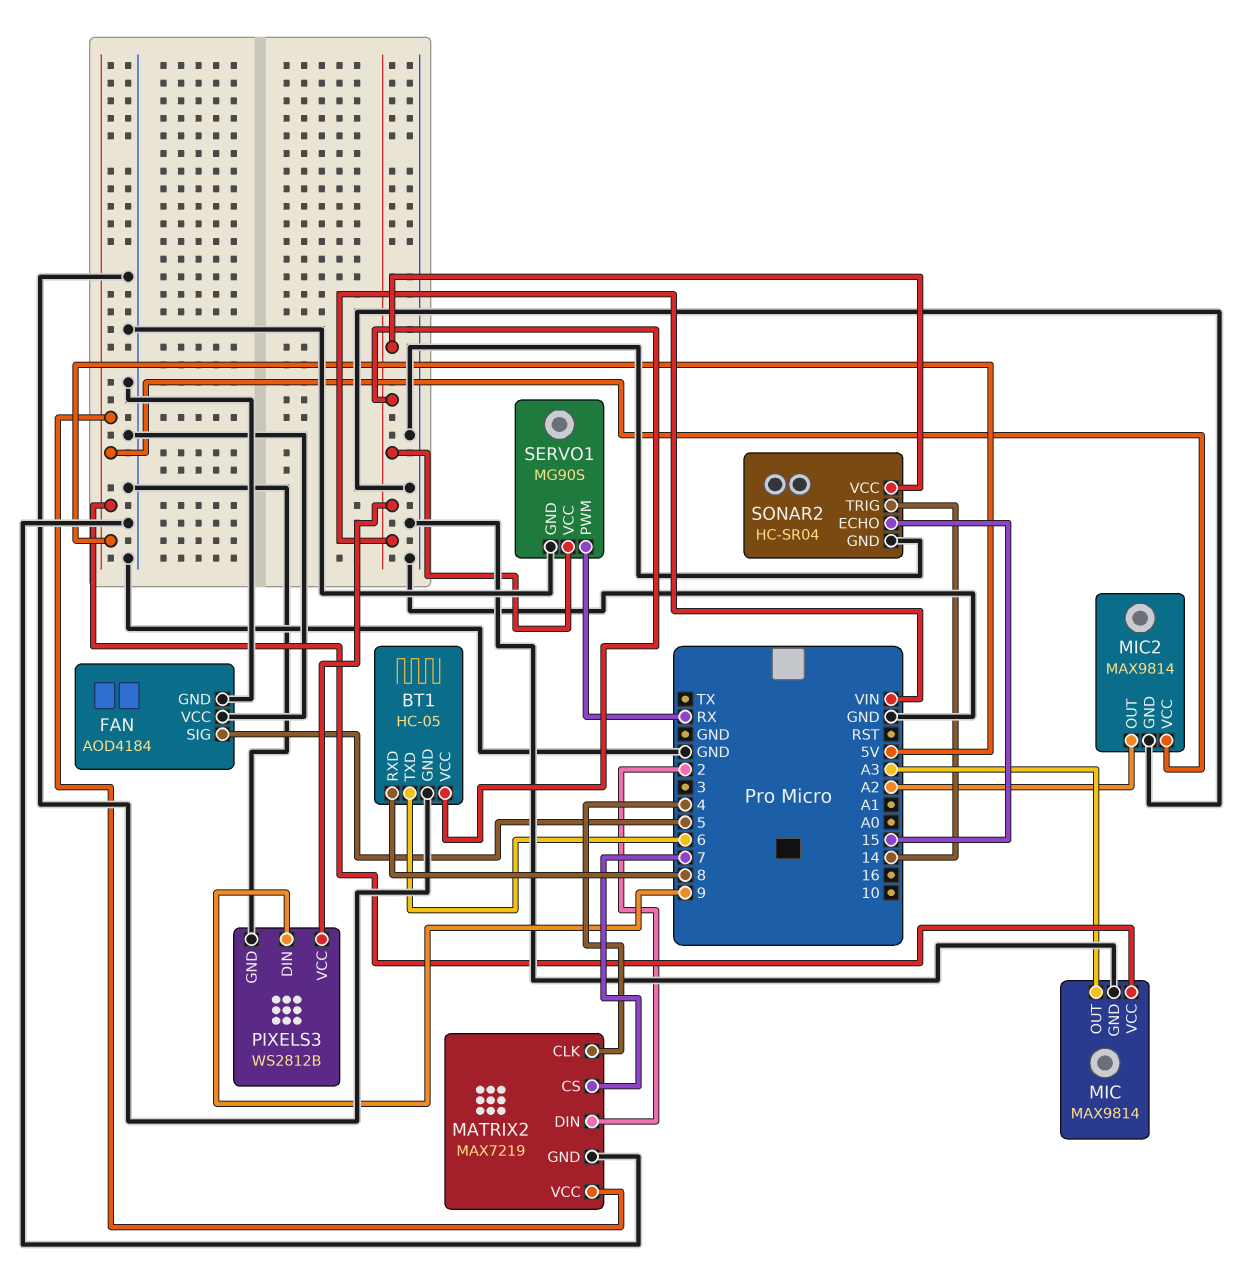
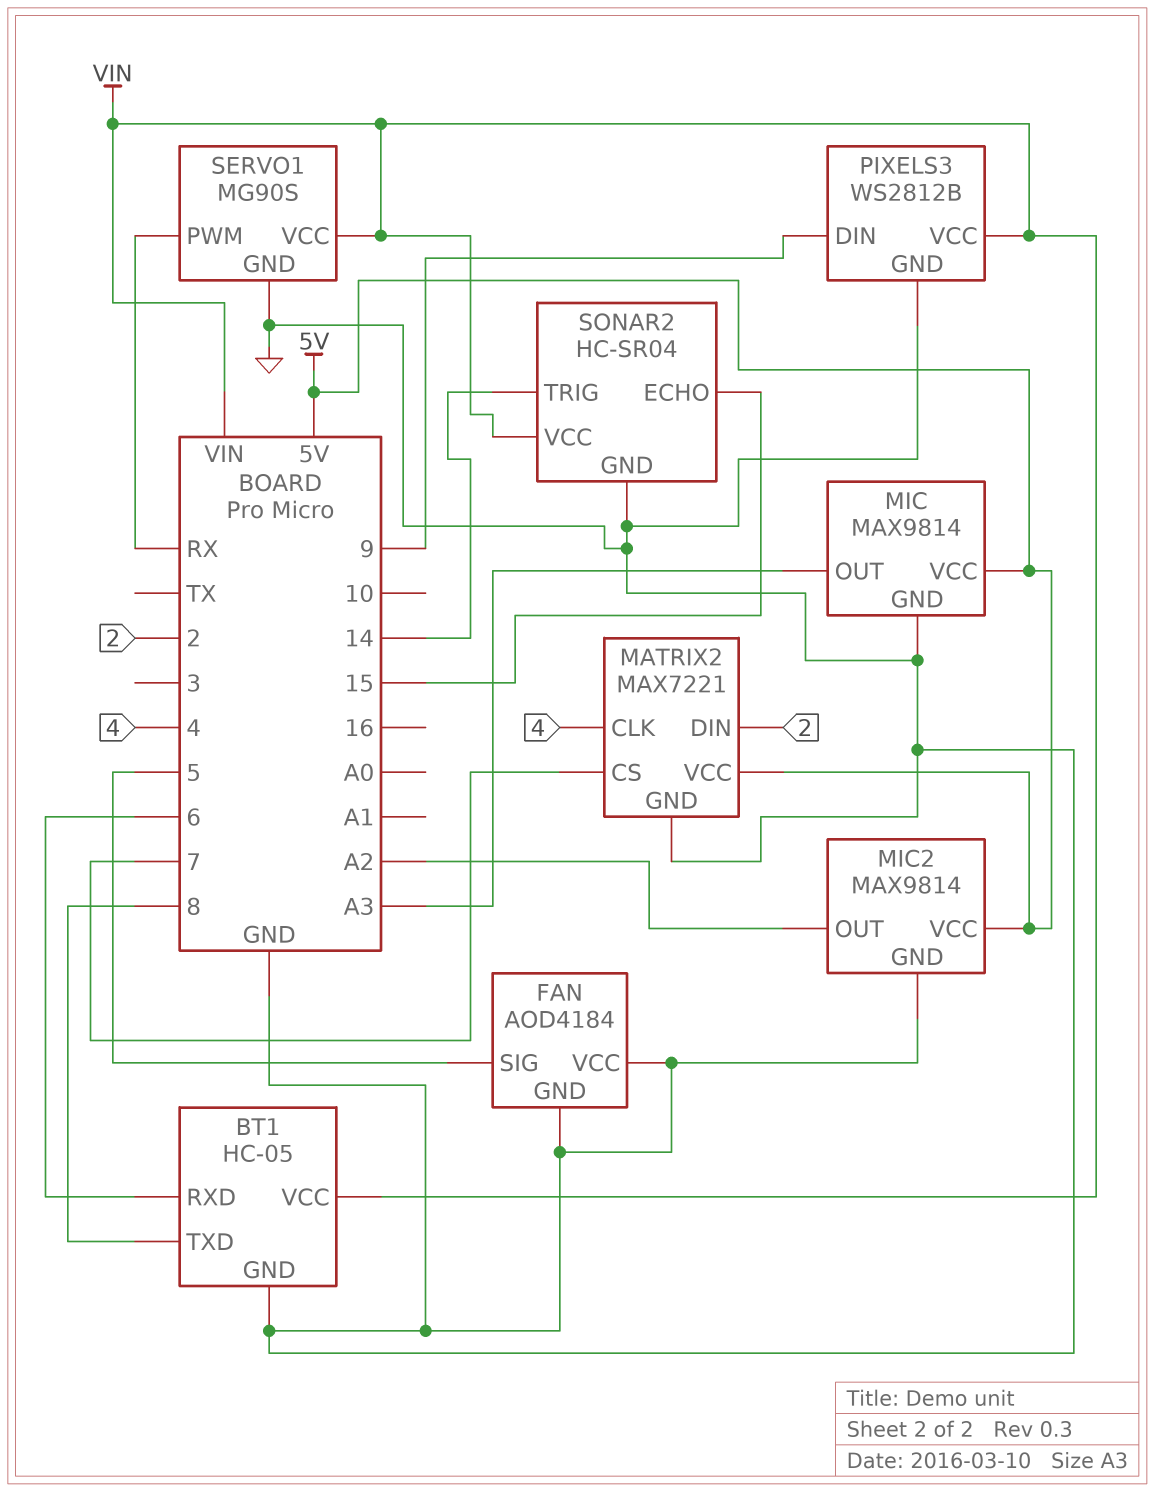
BT1 pin RXD: 8 -> 6
BT1 pin TXD: 6 -> 8
MATRIX2: MAX7219 -> MAX7221

